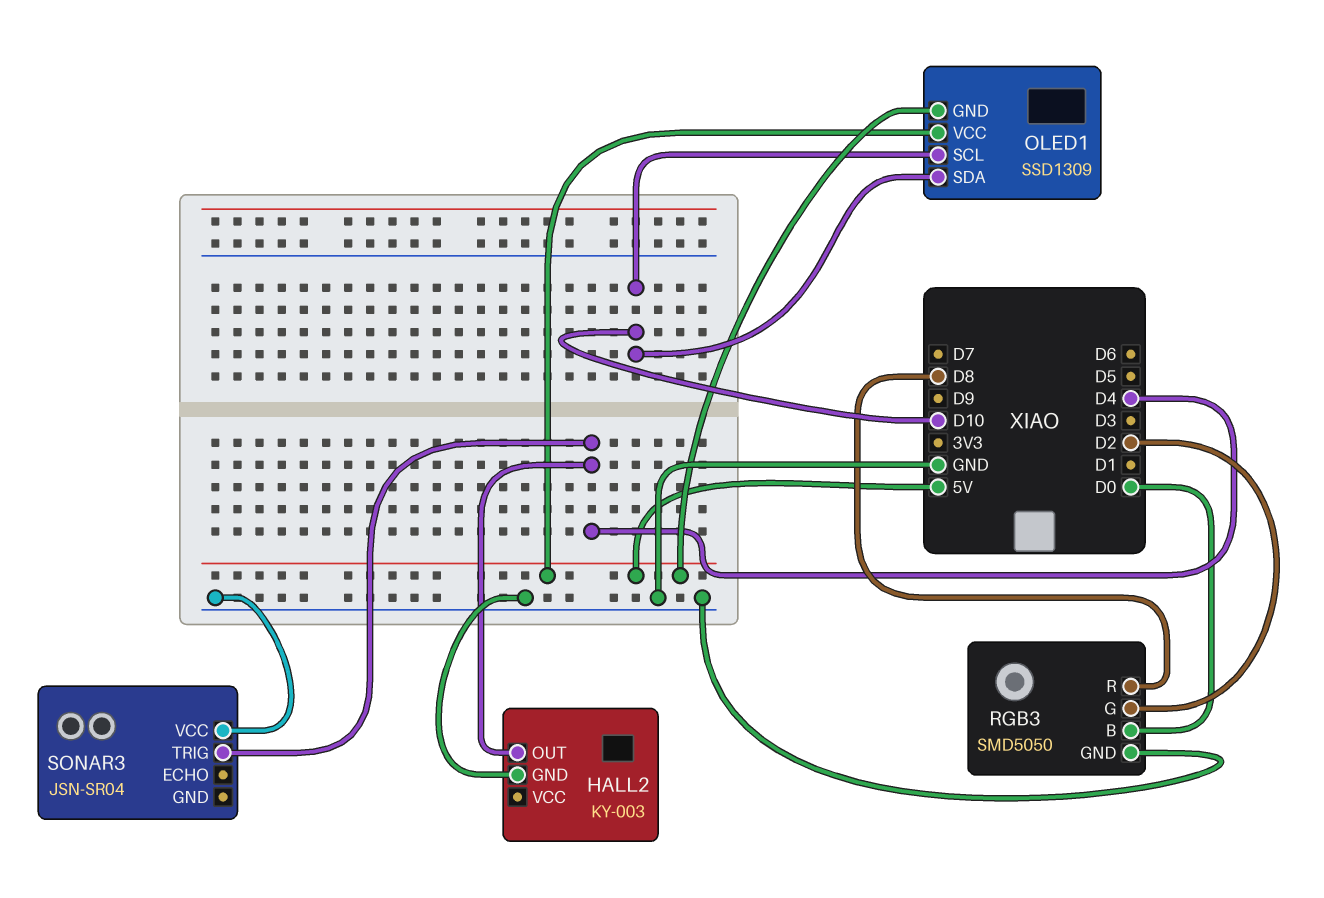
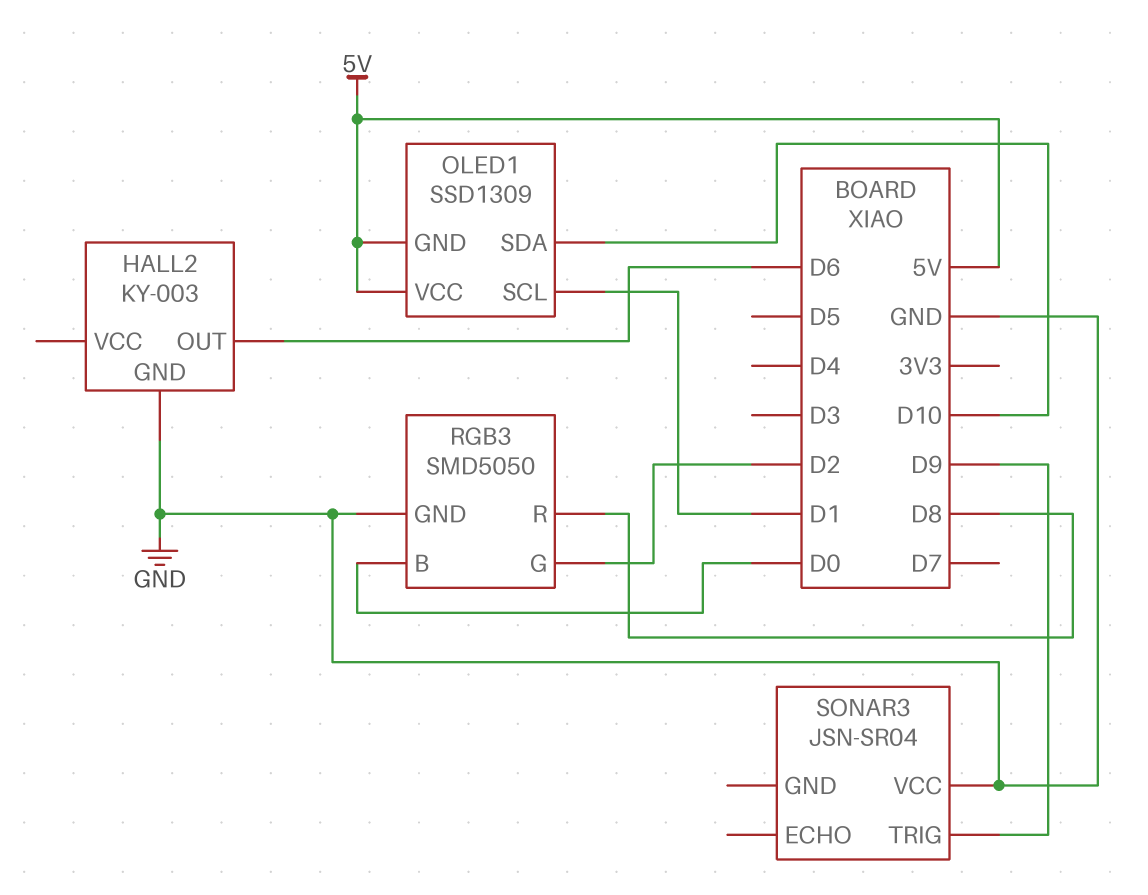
HALL2 pin OUT: D4 -> D6
OLED1 pin SCL: D10 -> D1
SONAR3 pin TRIG: D4 -> D9

